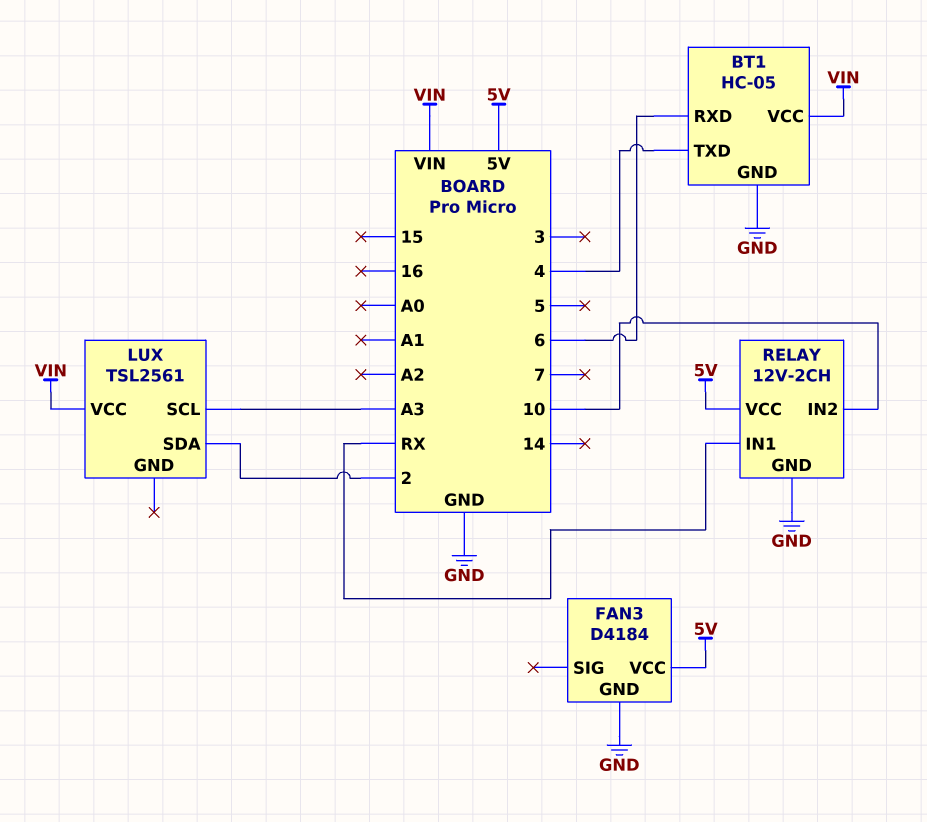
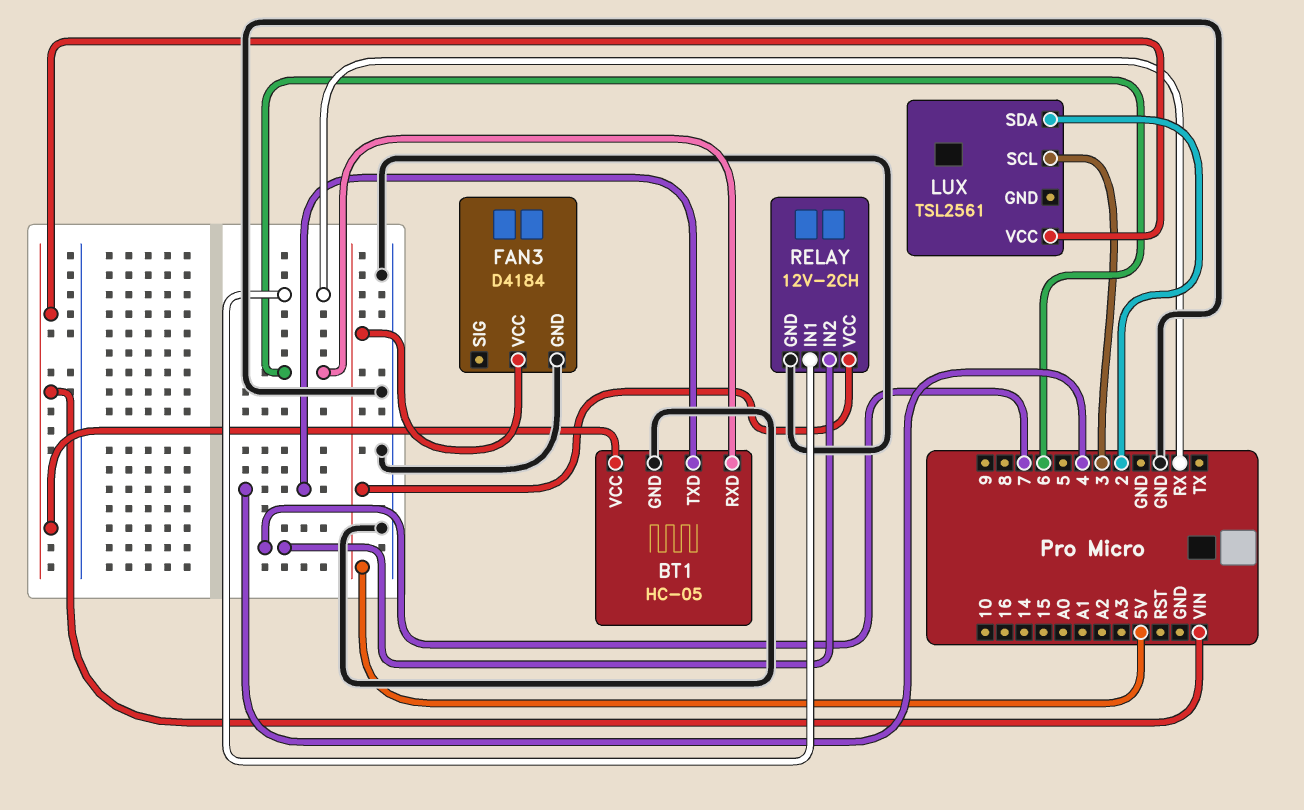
LUX pin SCL: A3 -> 3
RELAY pin IN2: 10 -> 7

